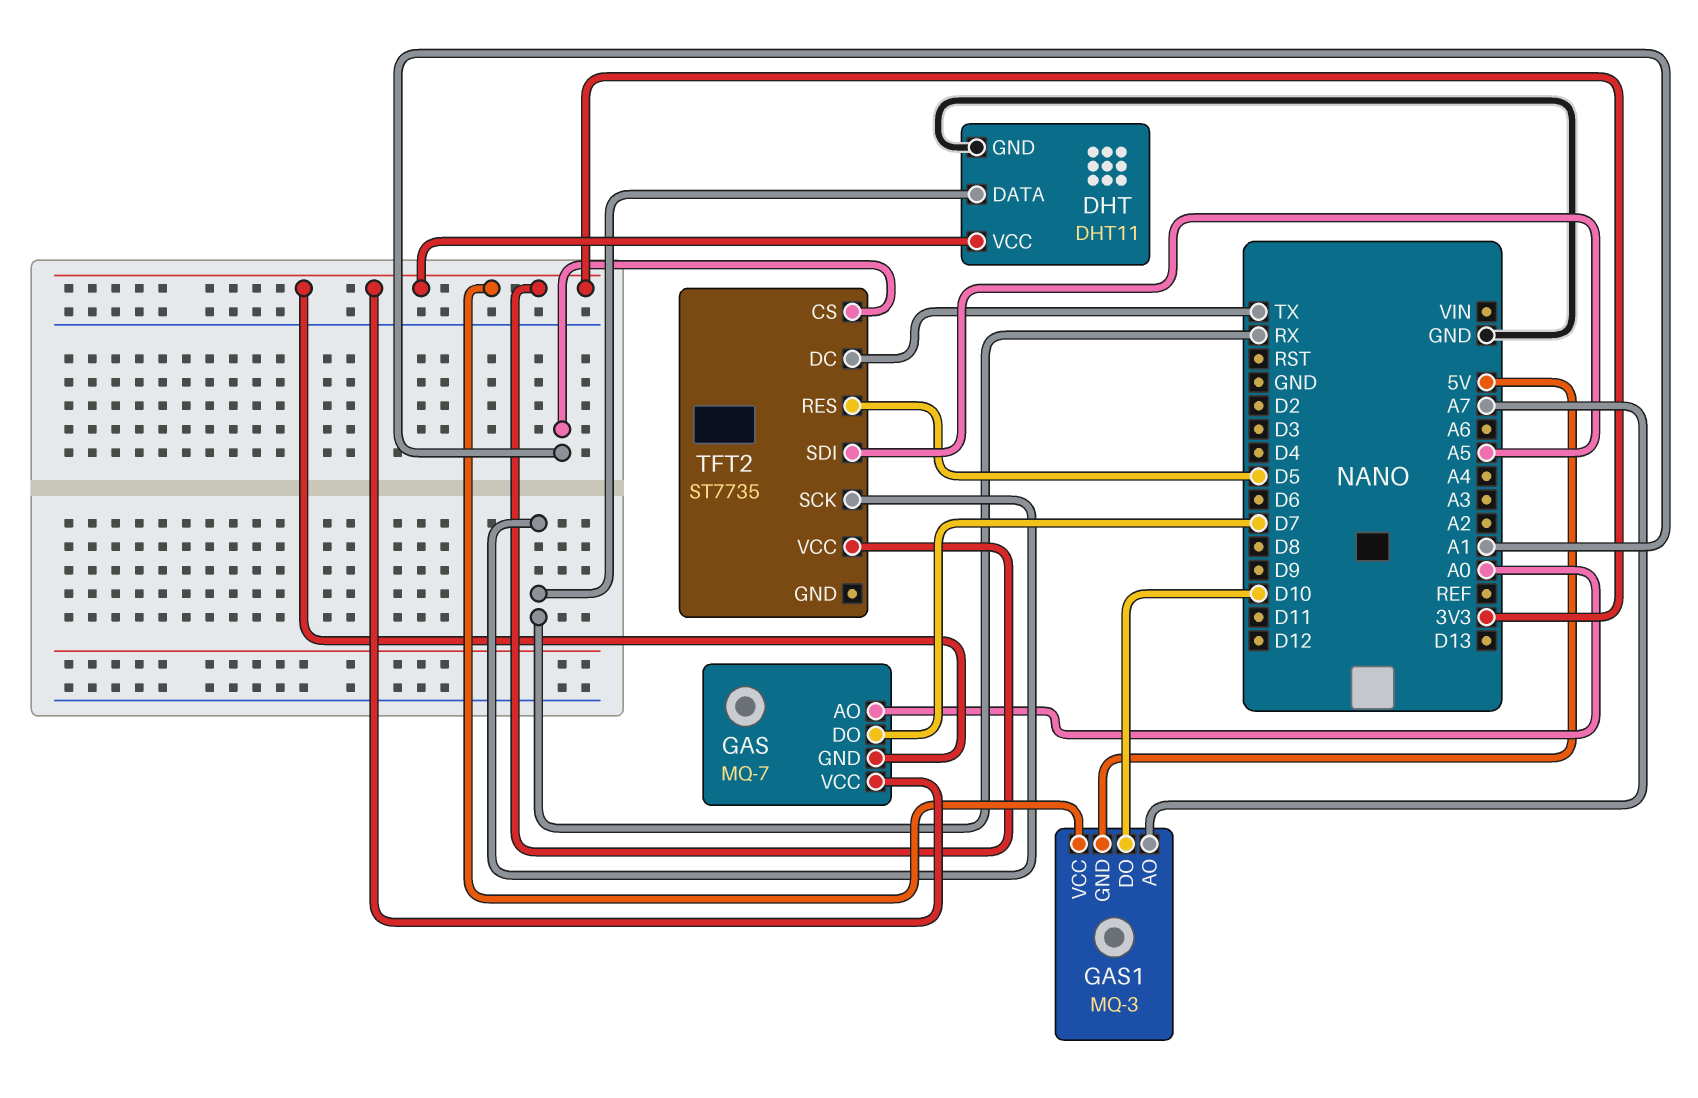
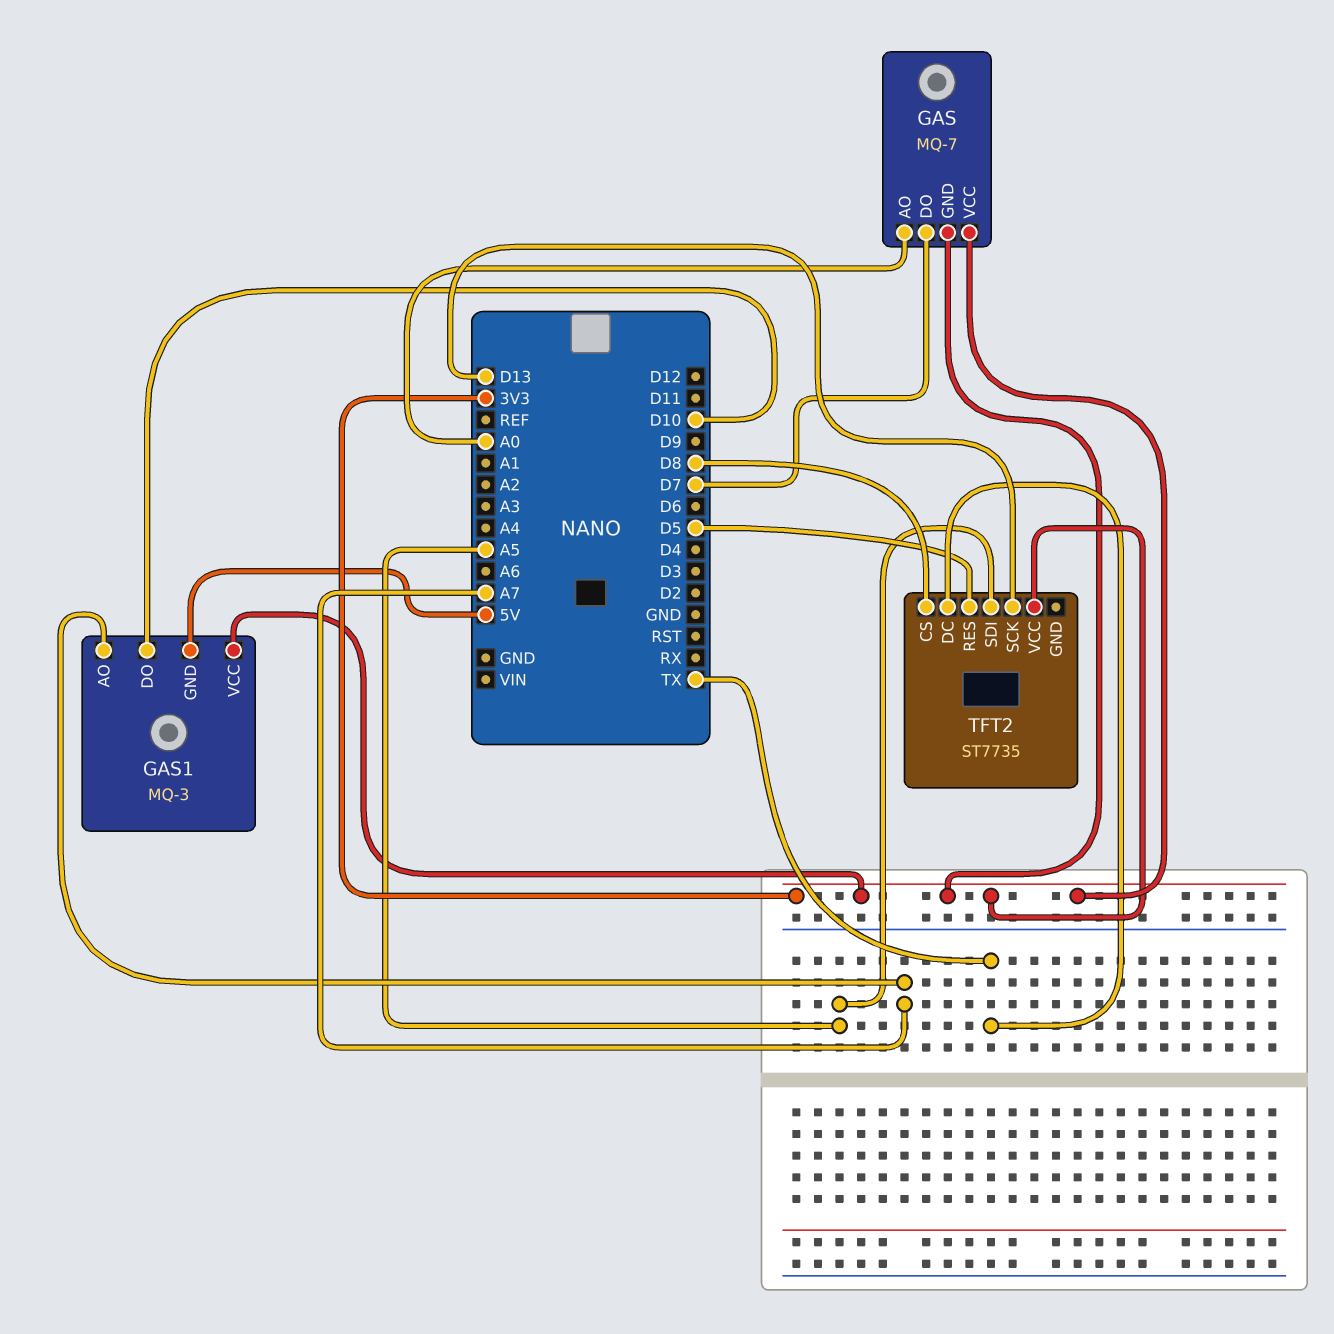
DHT: DHT11 -> none
DHT pin DATA: RX -> none
DHT pin GND: GND -> none
DHT pin VCC: 3V3 -> none
TFT2 pin CS: A1 -> D8
TFT2 pin SCK: RX -> D13

